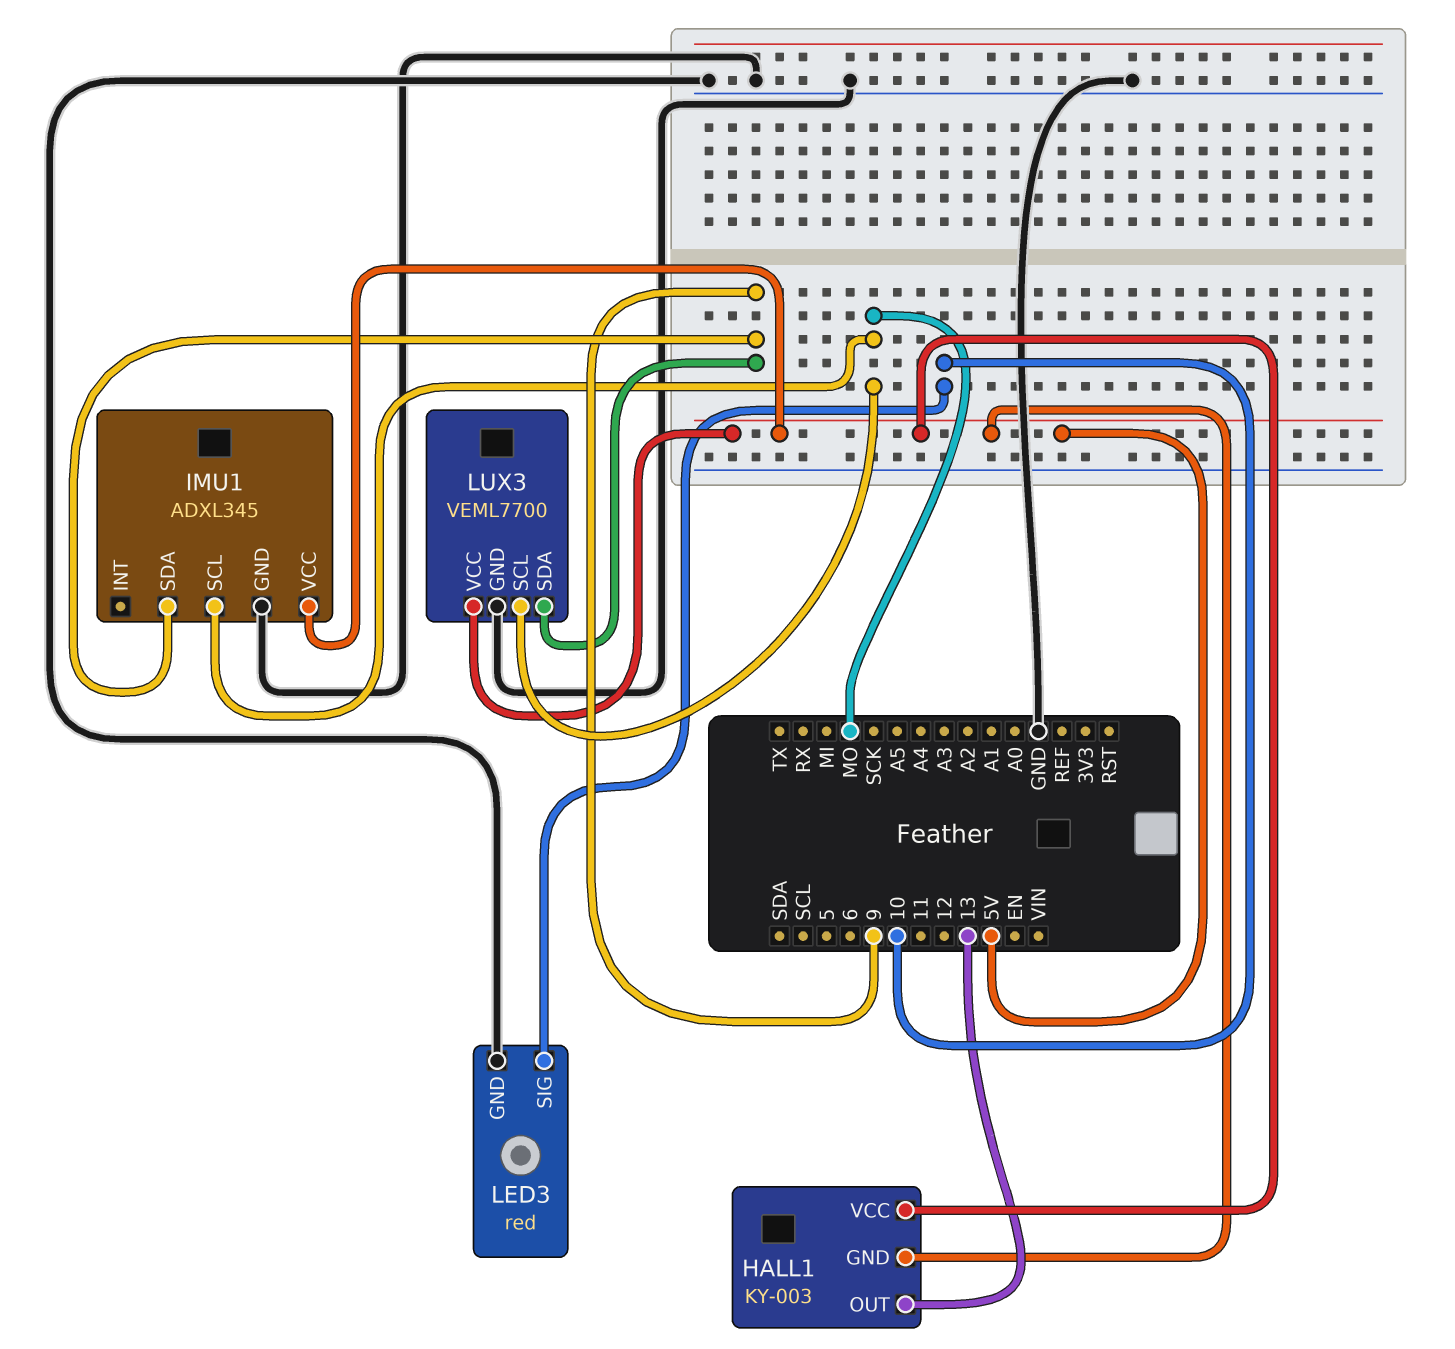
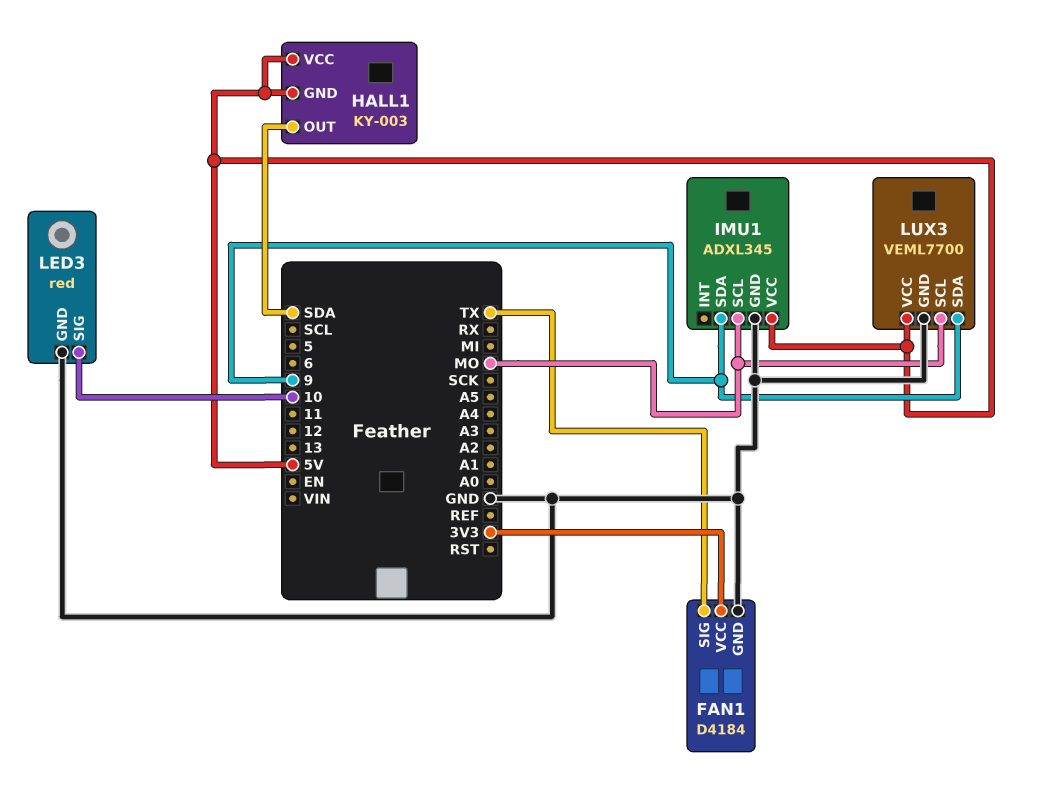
FAN1: none -> D4184
FAN1 pin GND: none -> GND
FAN1 pin SIG: none -> TX
FAN1 pin VCC: none -> 3V3
HALL1 pin OUT: 13 -> SDA

